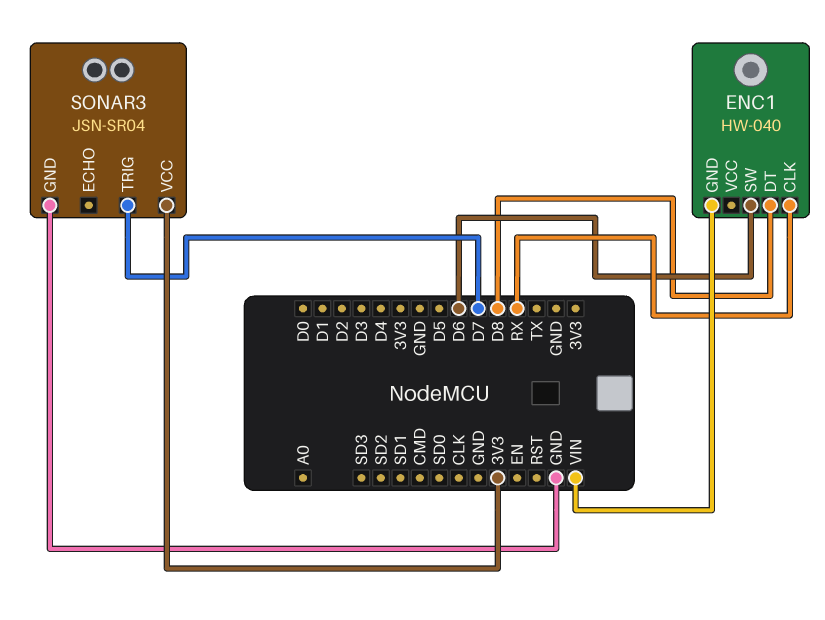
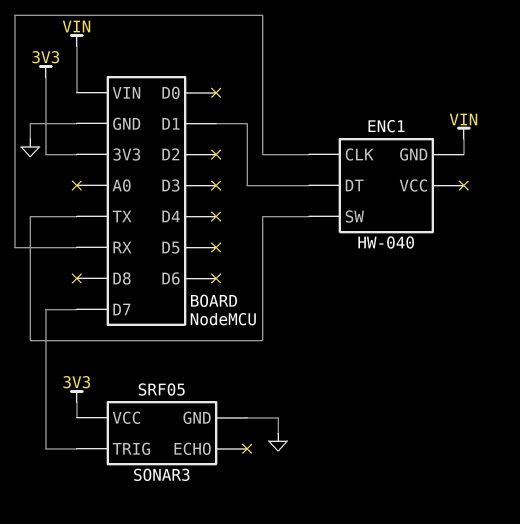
ENC1 pin DT: D8 -> D1
ENC1 pin SW: D6 -> TX
SONAR3: JSN-SR04 -> SRF05

